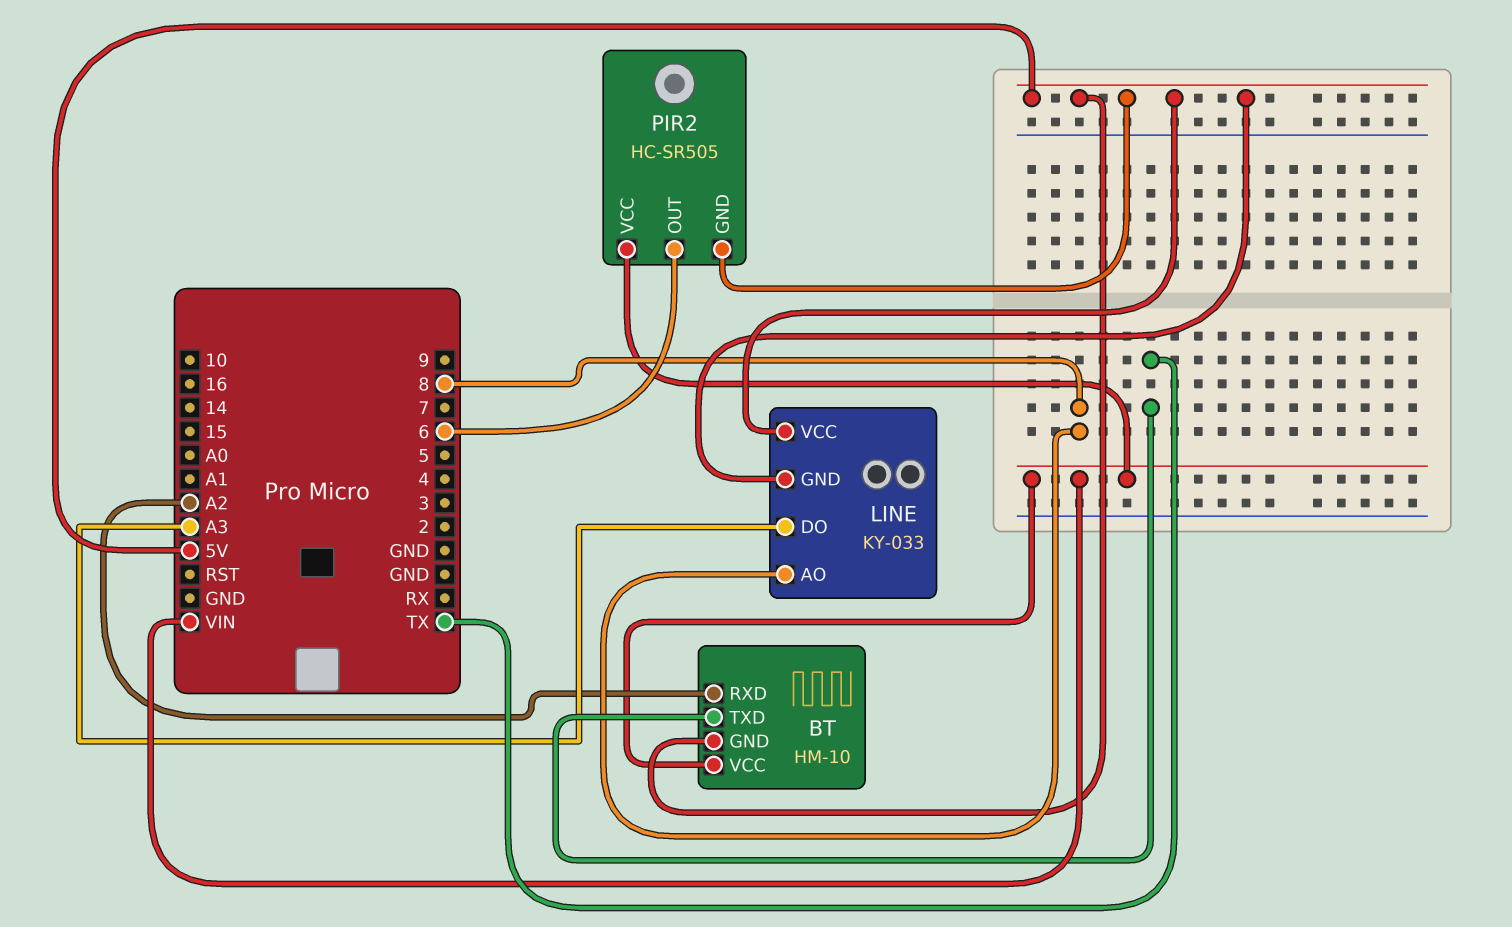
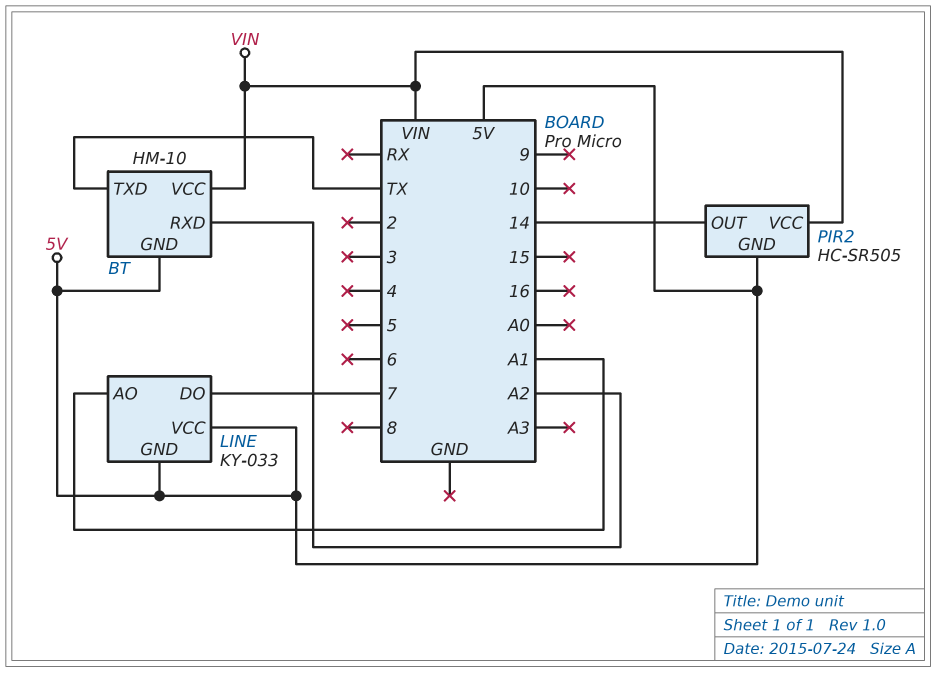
LINE pin AO: 8 -> A1
LINE pin DO: A3 -> 7
PIR2 pin OUT: 6 -> 14

